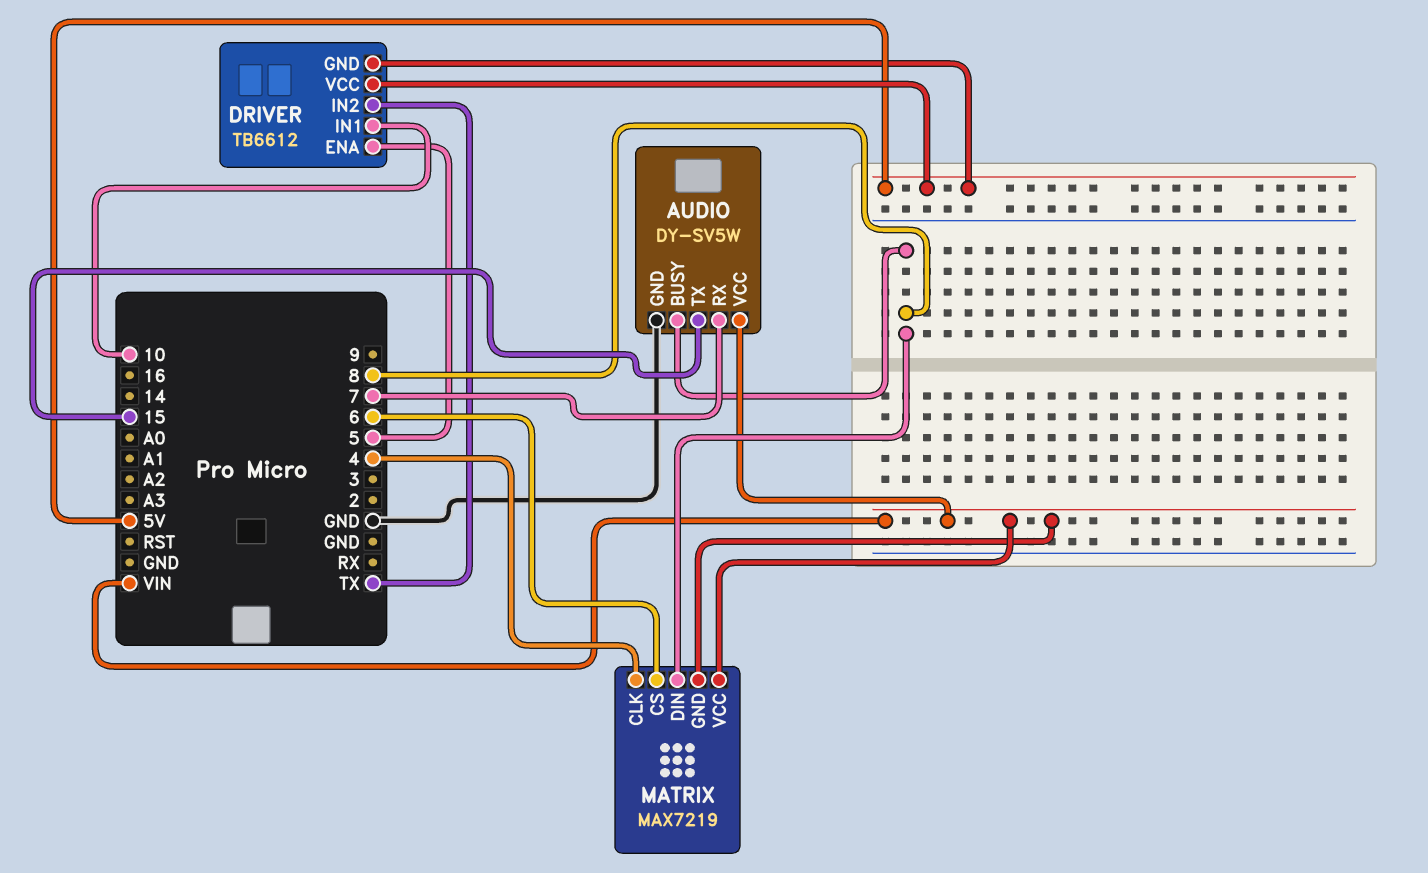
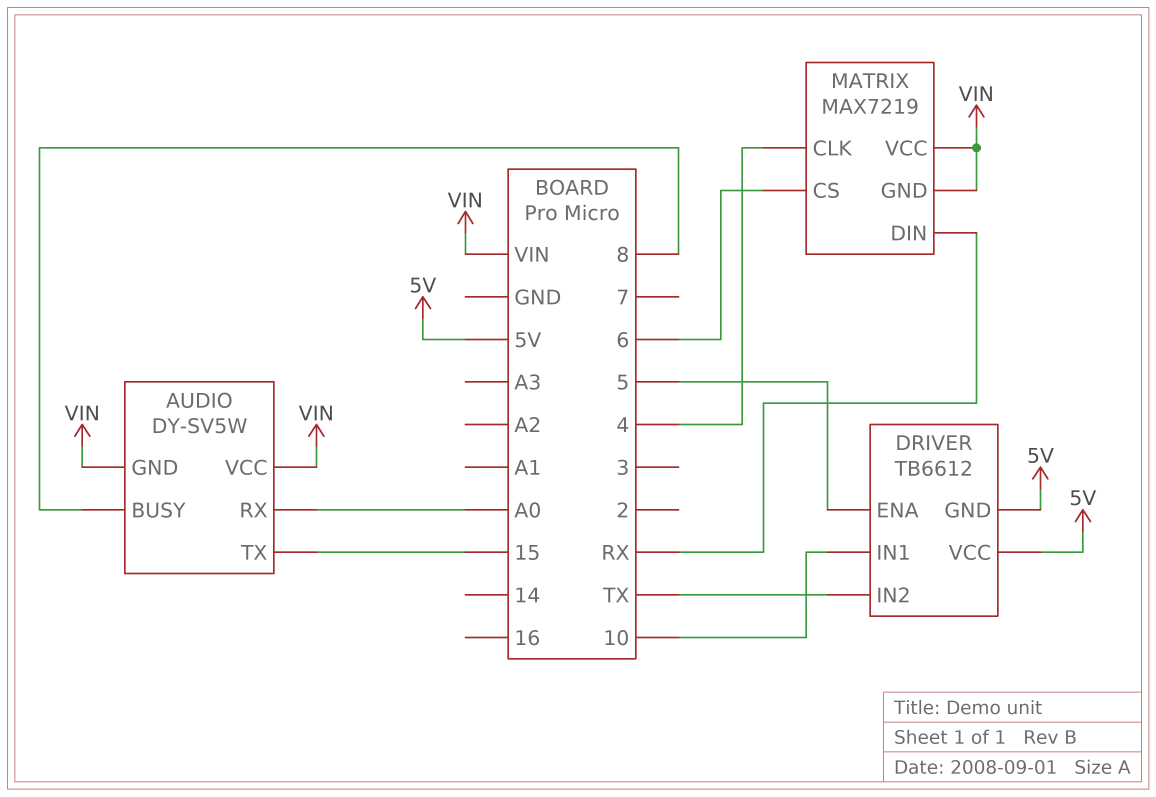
AUDIO pin GND: GND -> VIN
AUDIO pin RX: 7 -> A0
MATRIX pin DIN: 8 -> RX

